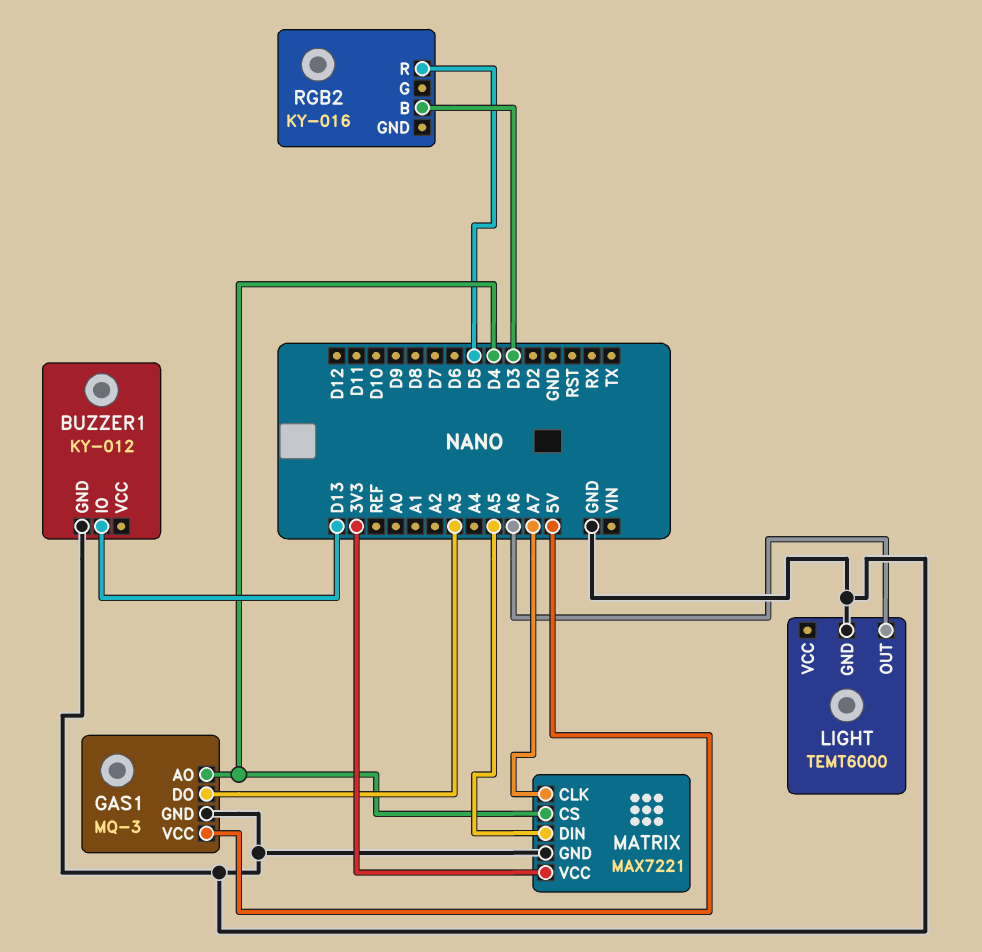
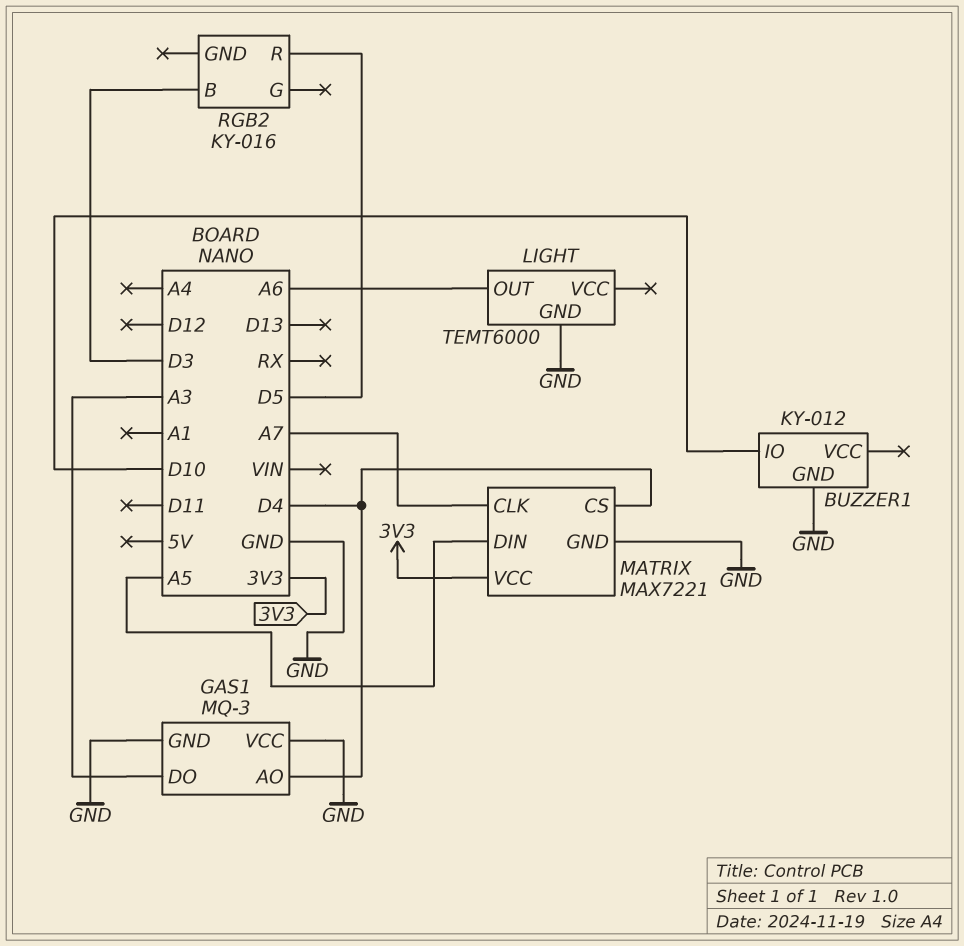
BUZZER1 pin IO: D13 -> D10
GAS1 pin VCC: 5V -> GND

